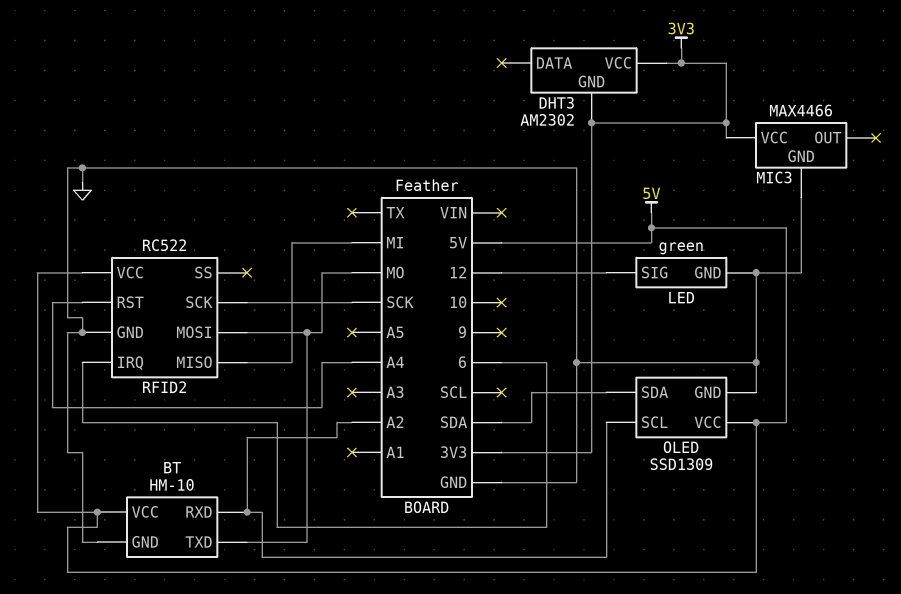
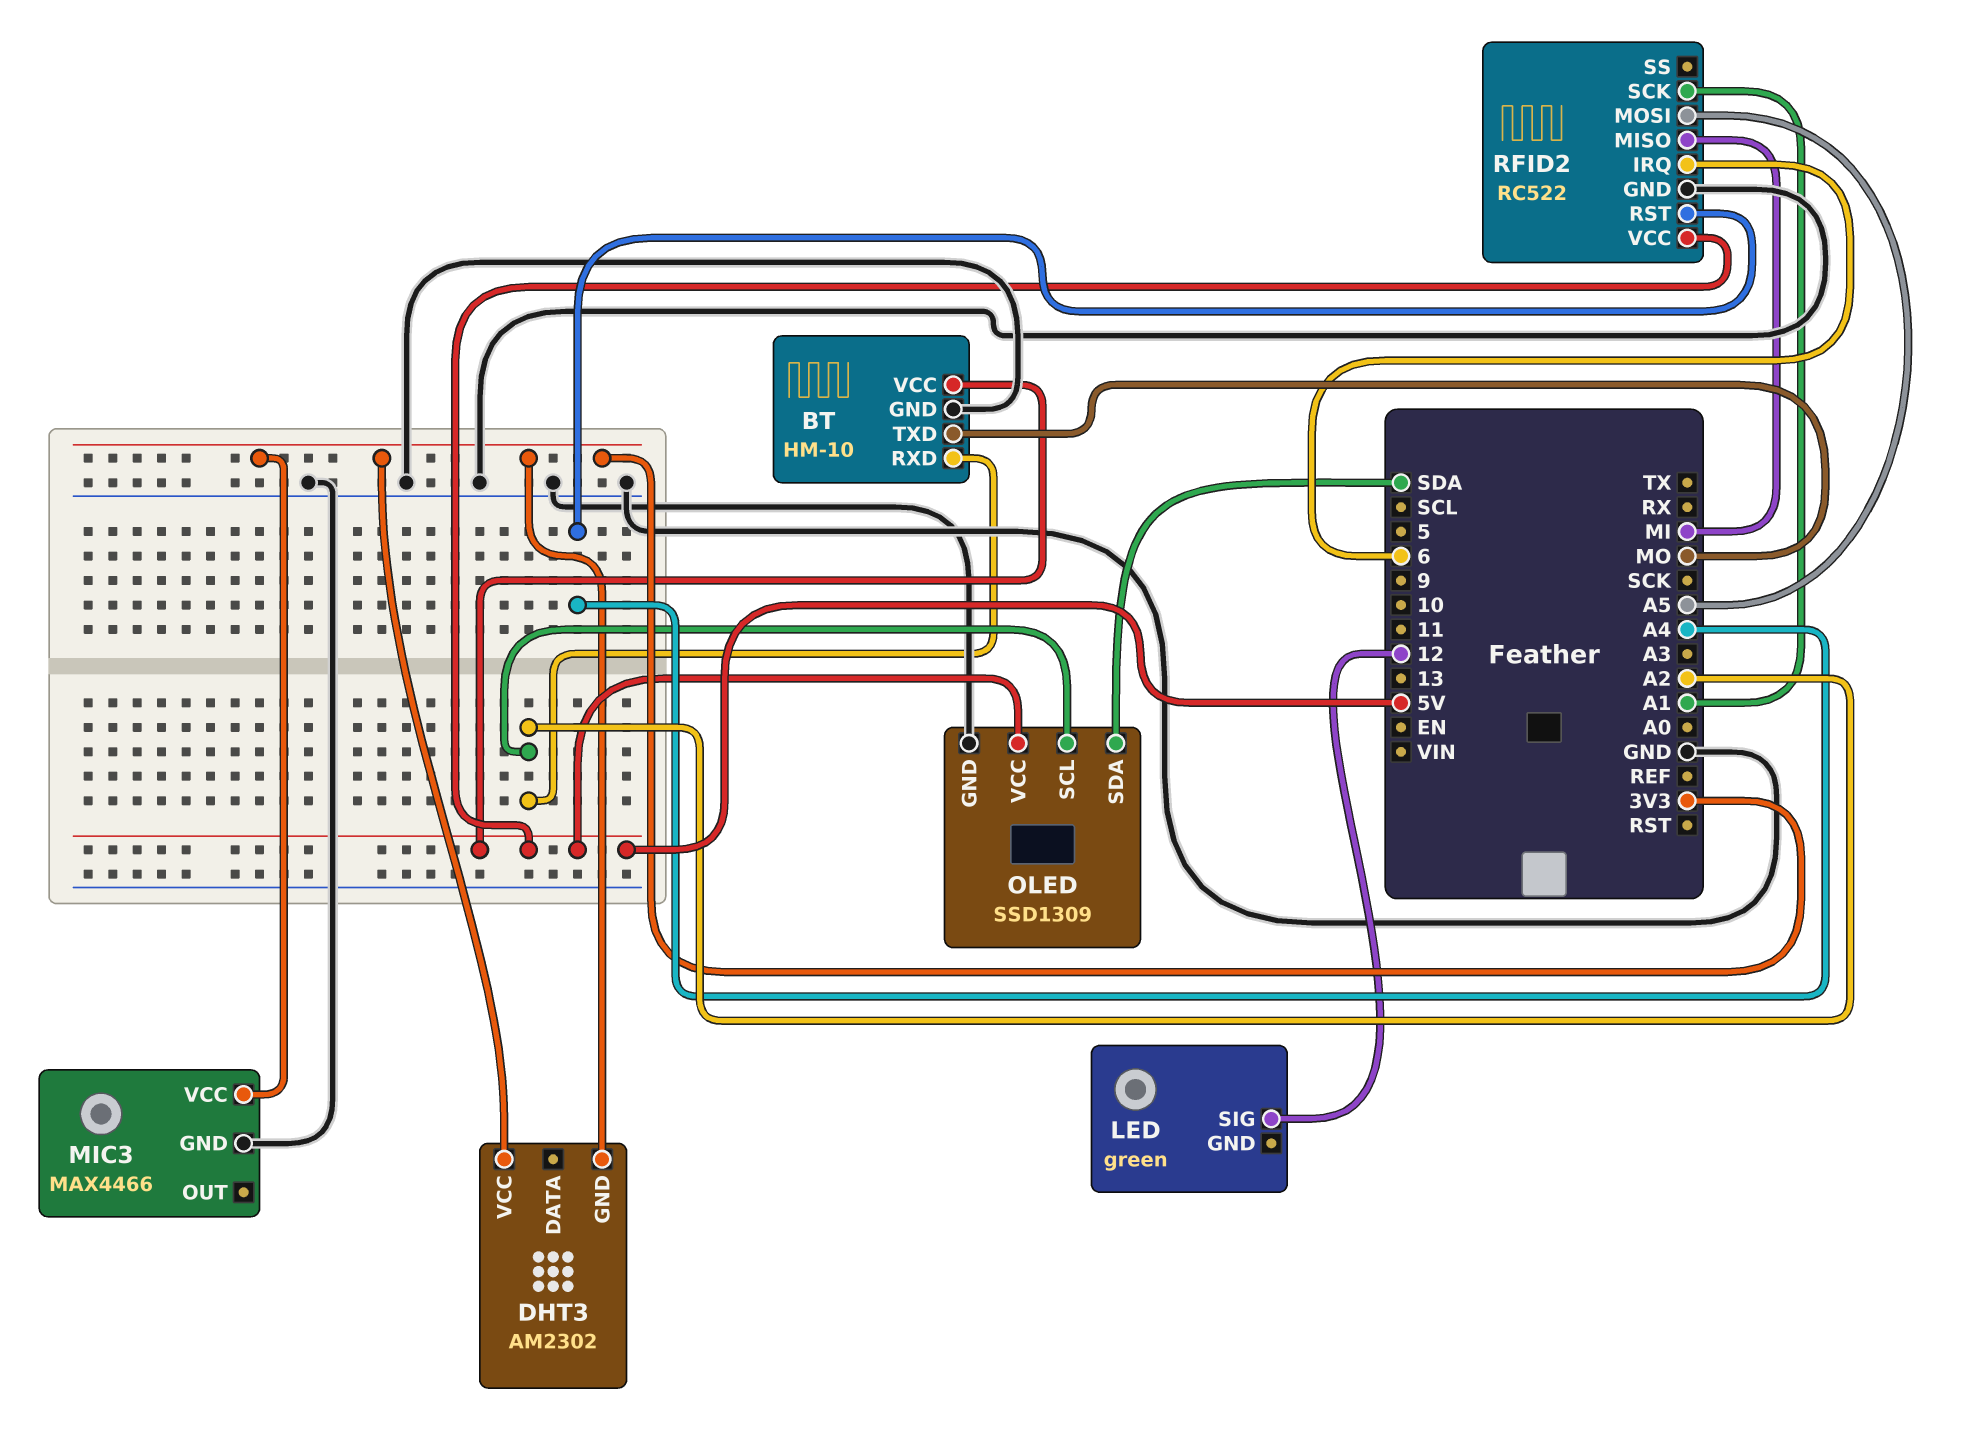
LED pin GND: GND -> none
RFID2 pin MOSI: MO -> A5
RFID2 pin SCK: SCK -> A1

